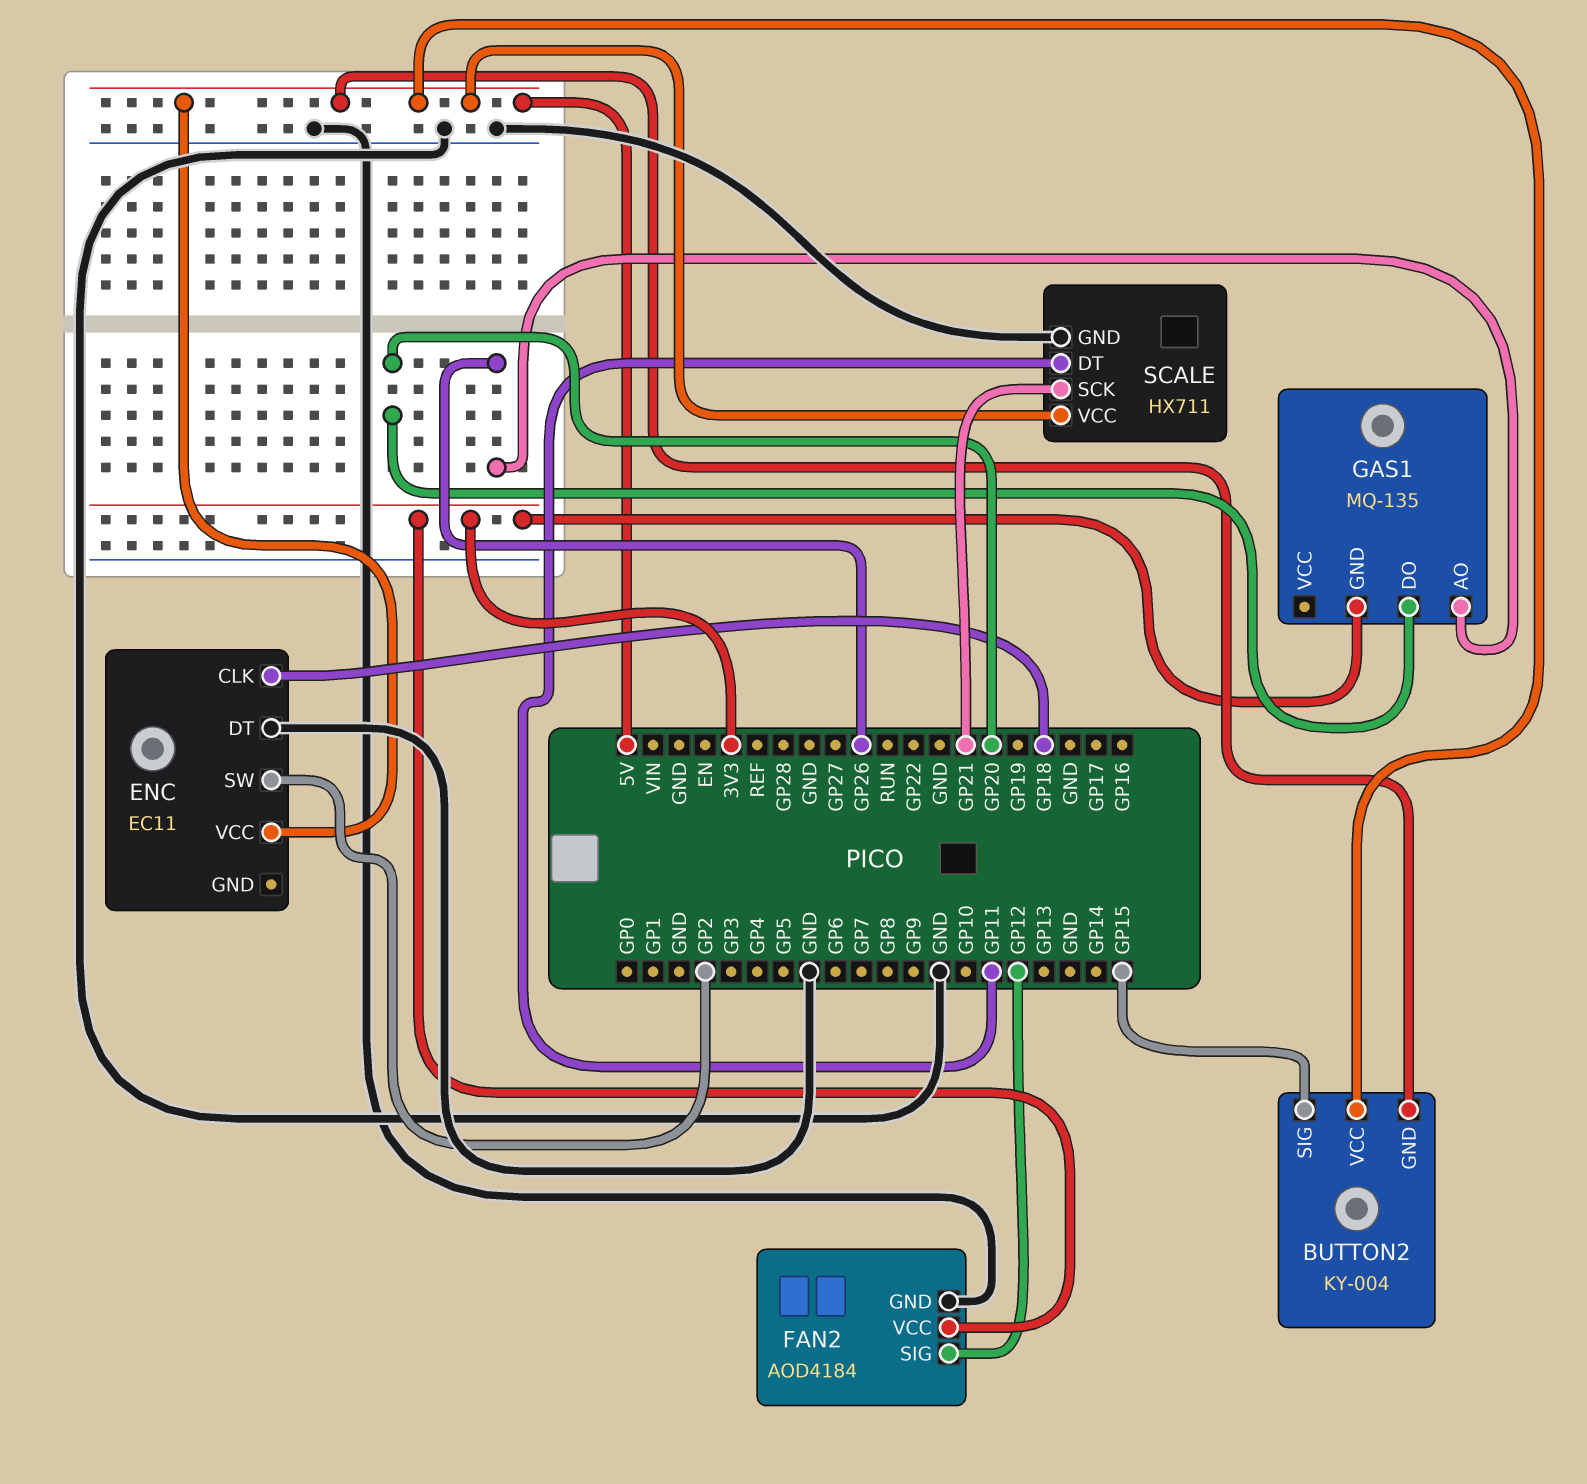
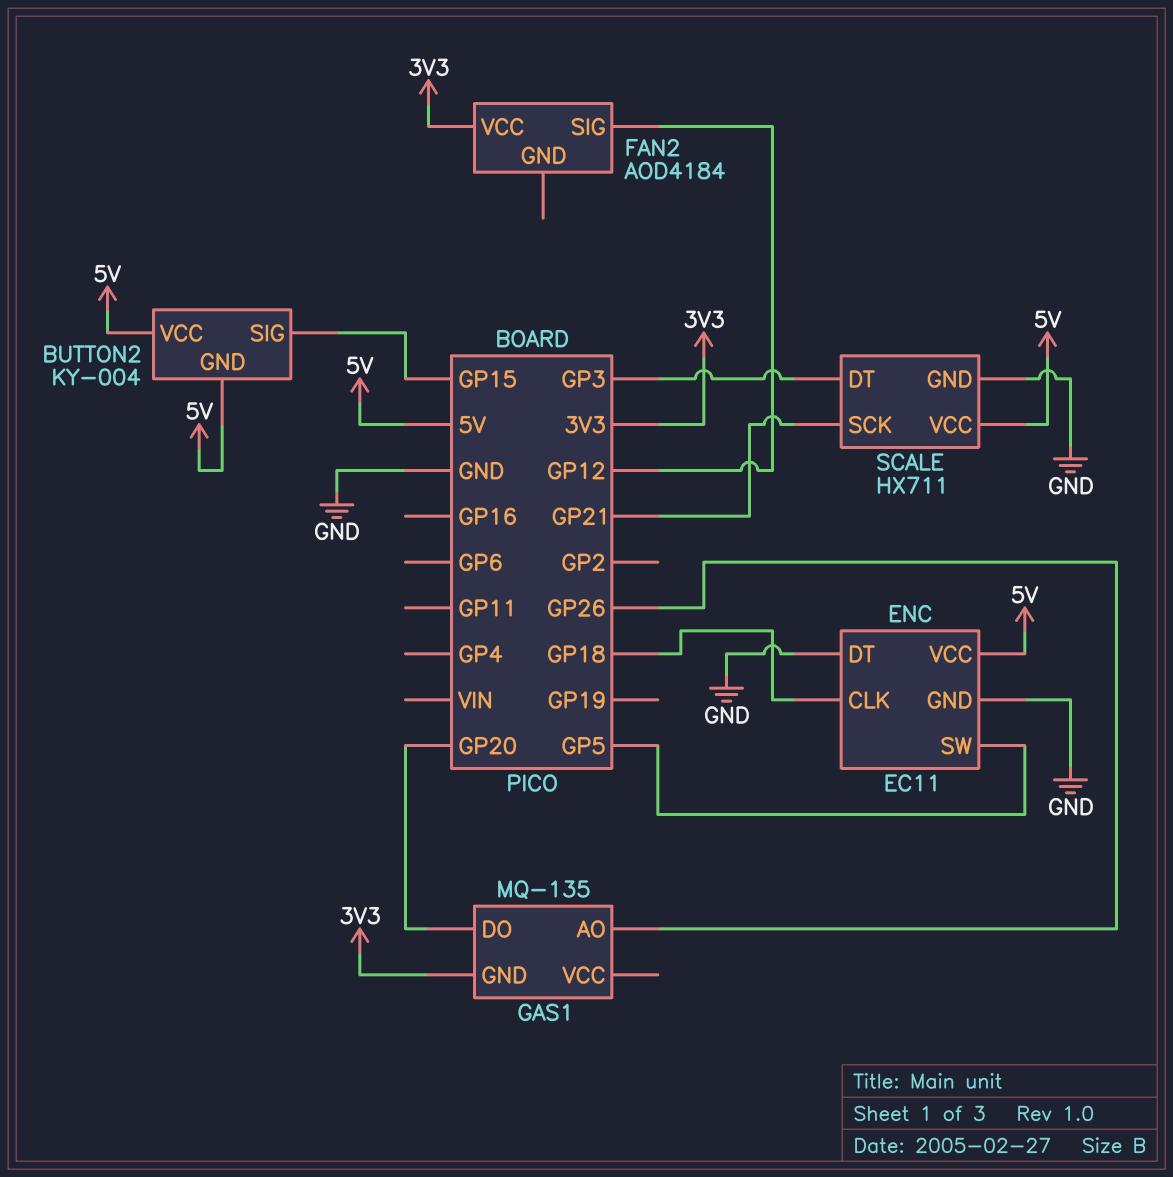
ENC pin GND: none -> GND
ENC pin SW: GP2 -> GP5
FAN2 pin GND: GND -> none
SCALE pin DT: GP11 -> GP3

